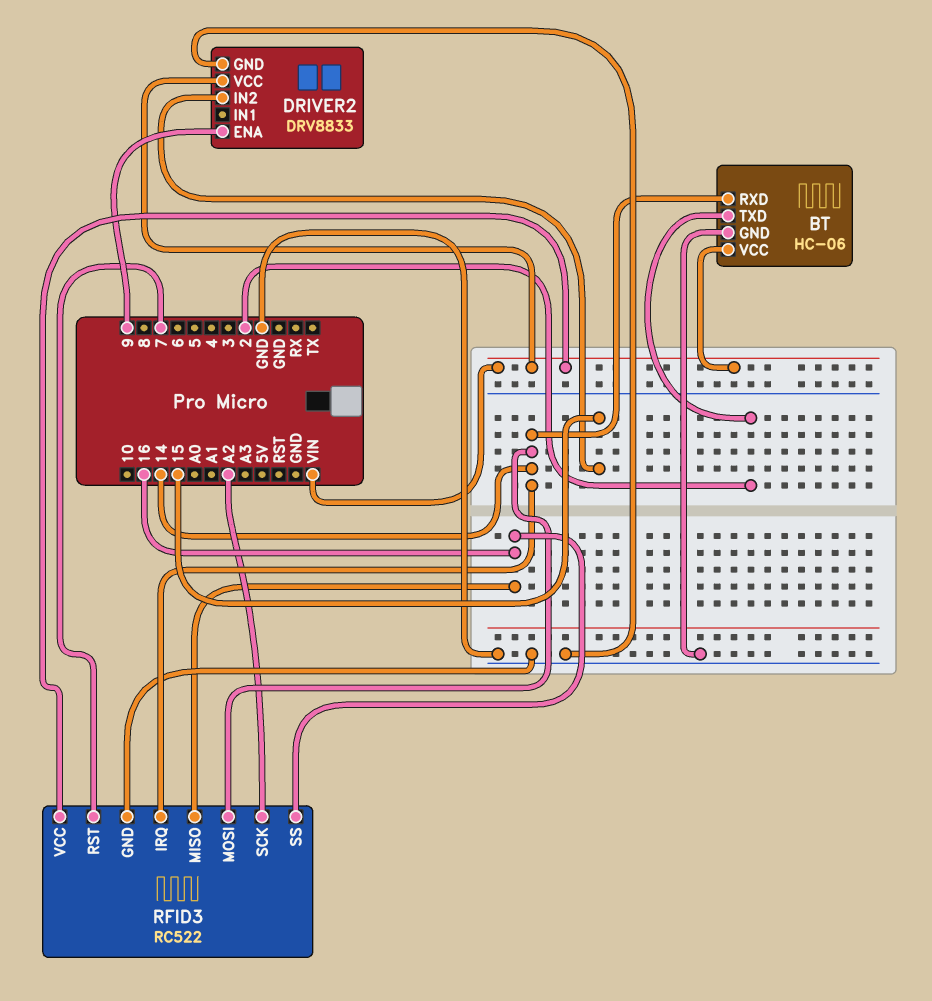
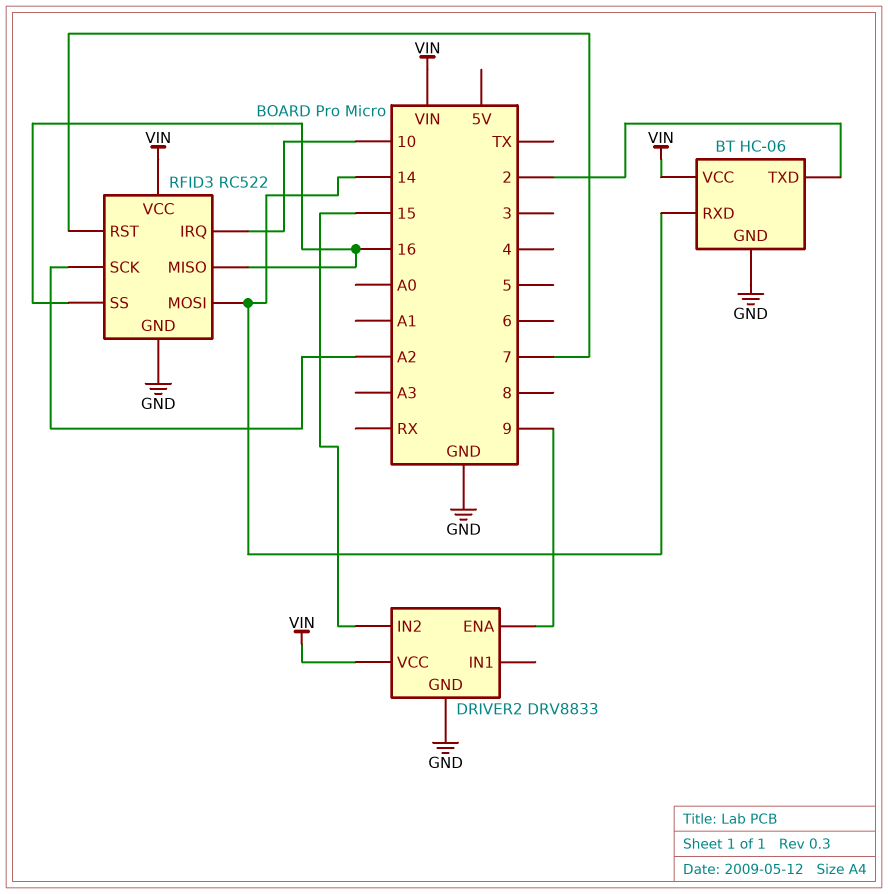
RFID3 pin IRQ: 14 -> 10

